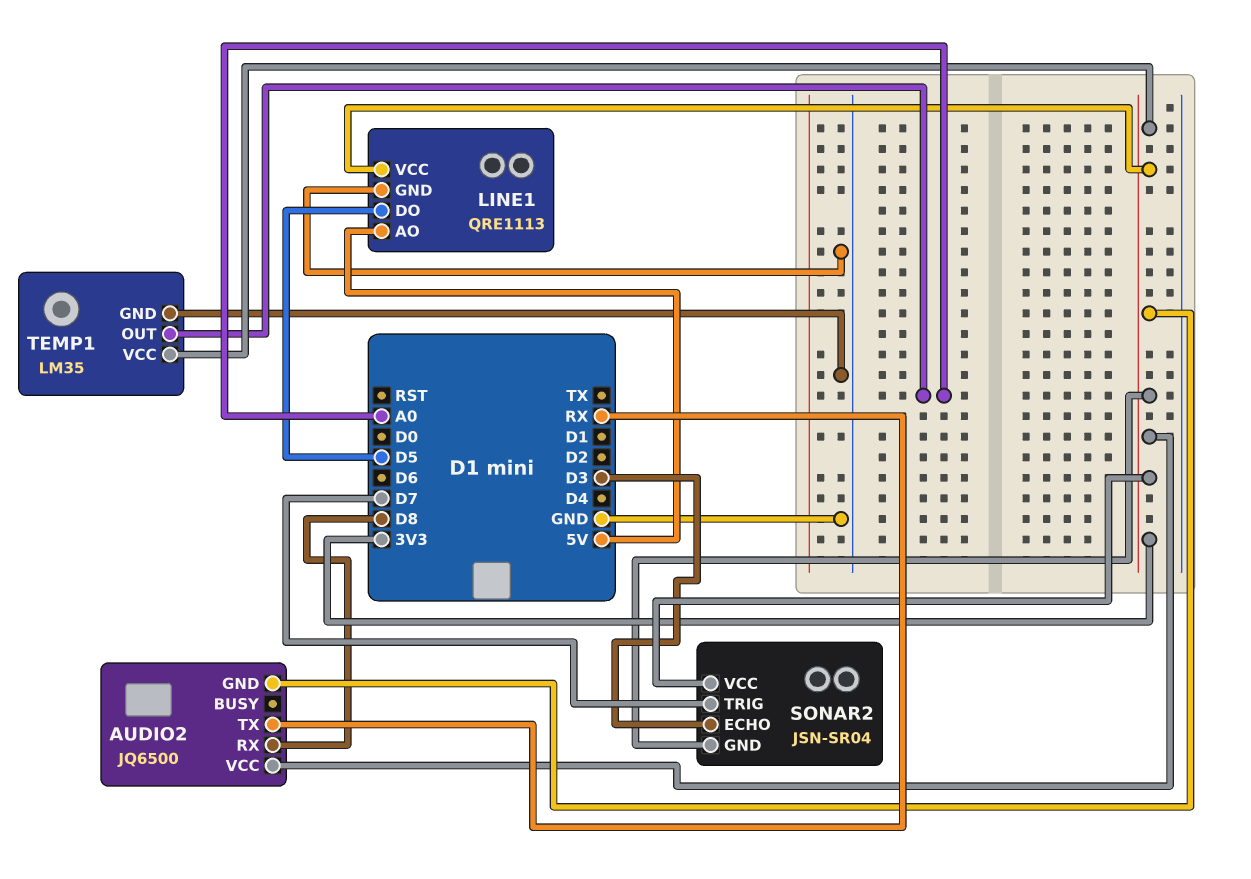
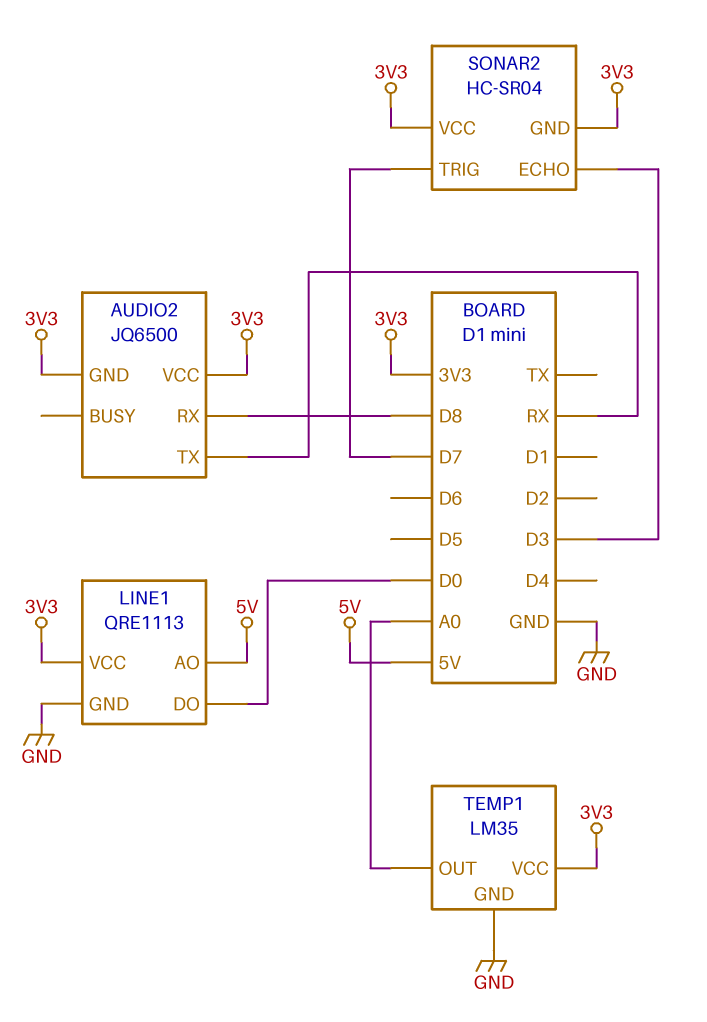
LINE1 pin DO: D5 -> D0
SONAR2: JSN-SR04 -> HC-SR04

